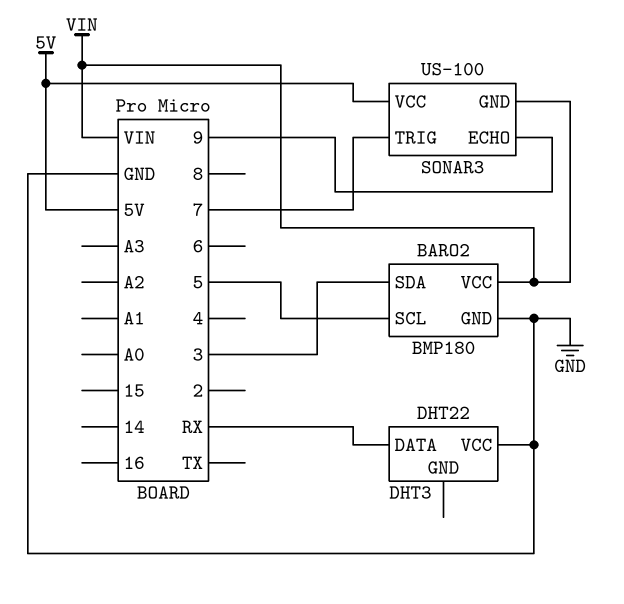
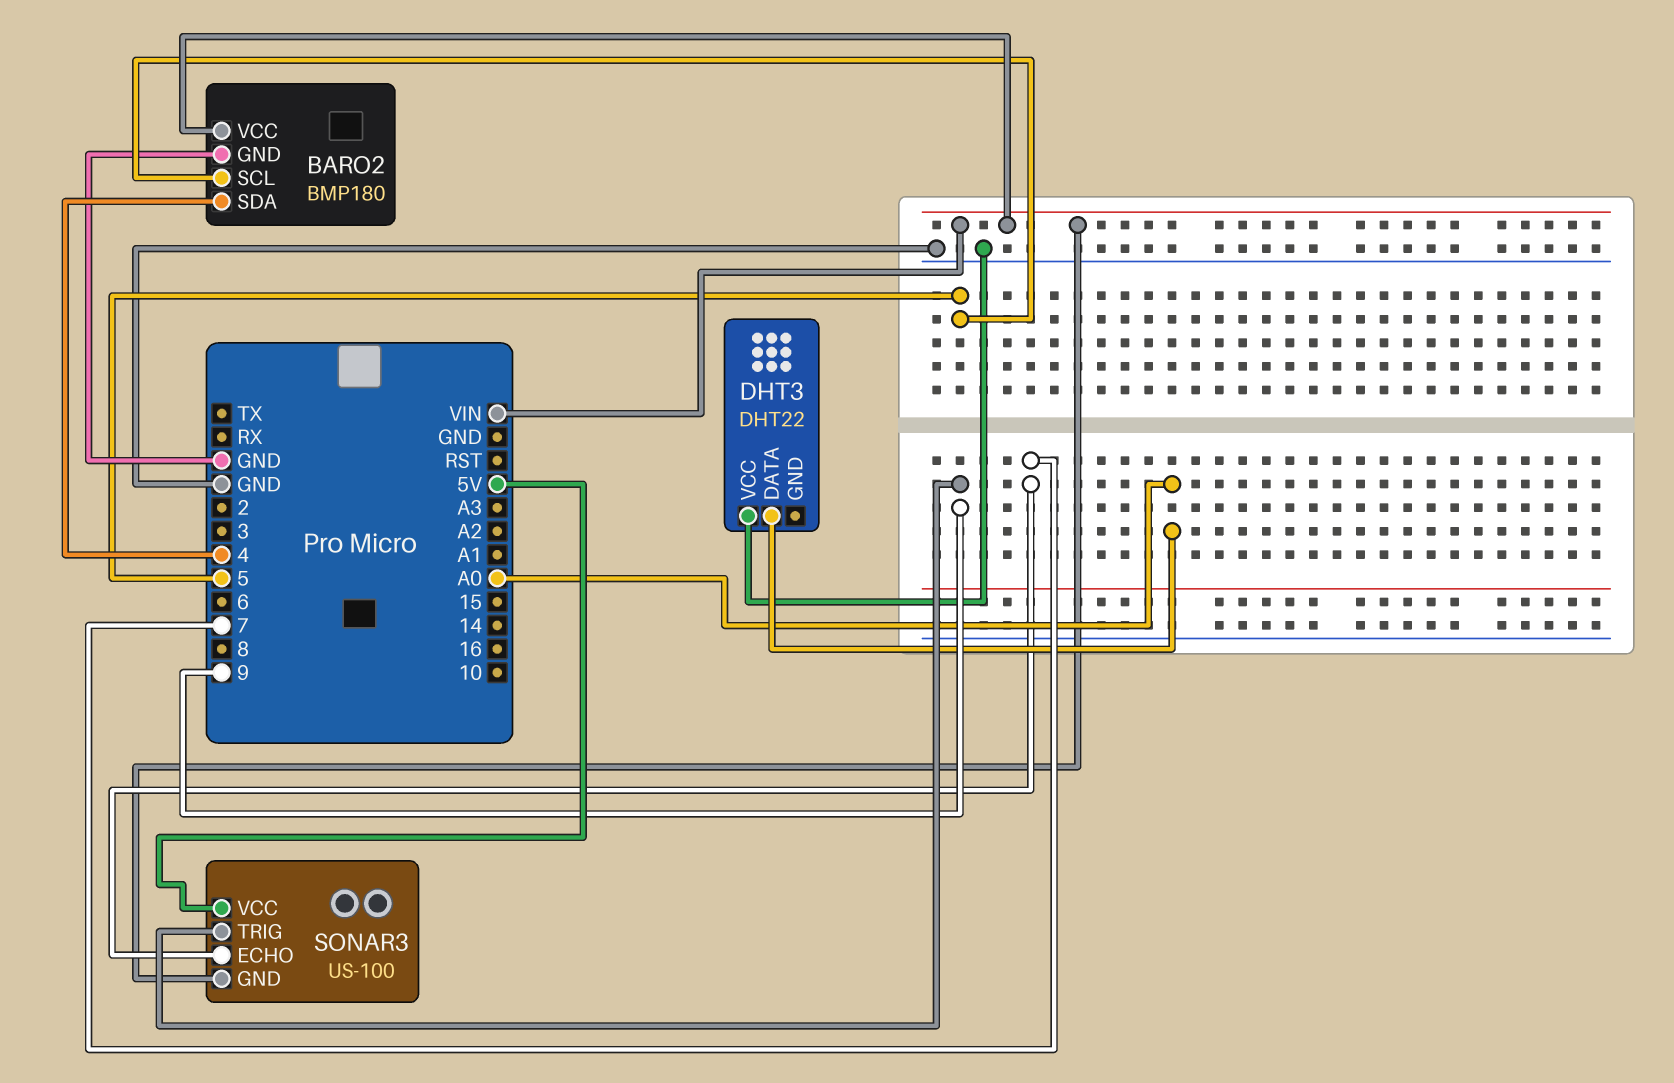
BARO2 pin SDA: 3 -> 4
DHT3 pin DATA: RX -> A0
SONAR3 pin ECHO: 9 -> 7
SONAR3 pin TRIG: 7 -> 9

